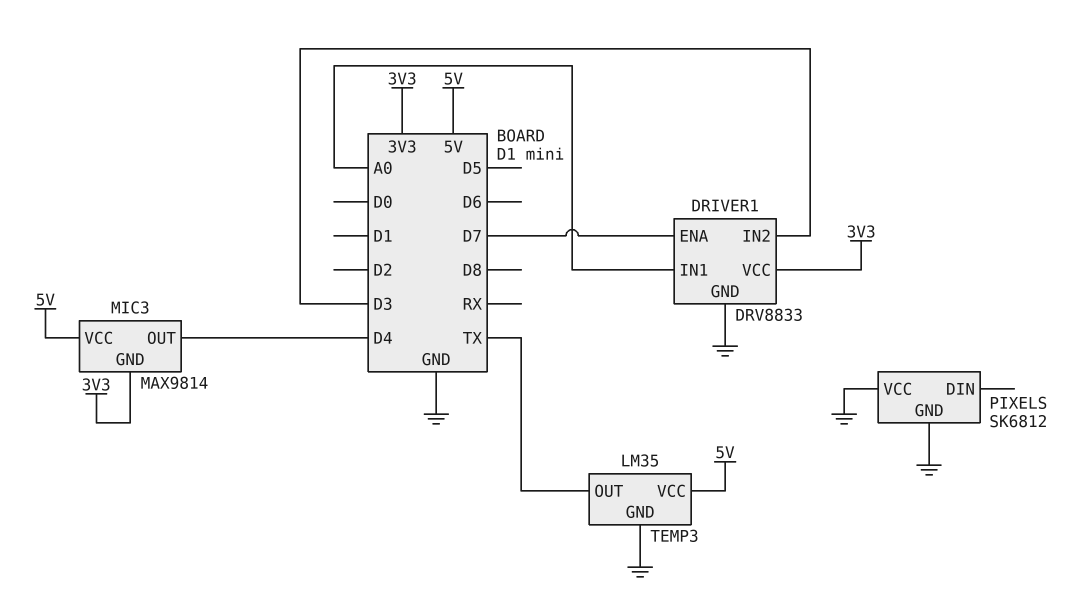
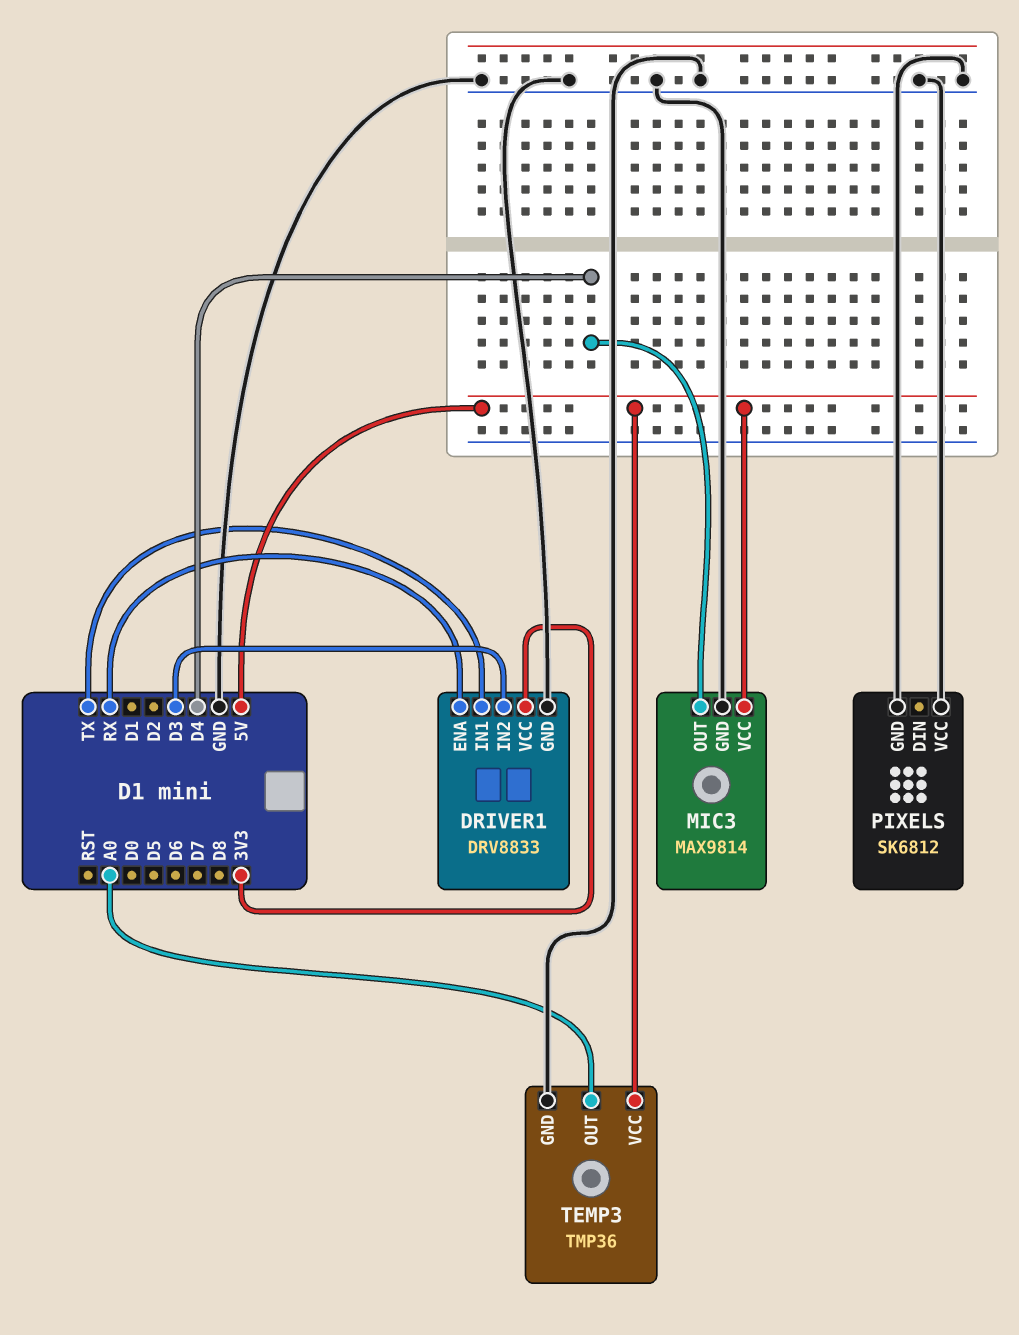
DRIVER1 pin ENA: D7 -> RX
DRIVER1 pin IN1: A0 -> TX
MIC3 pin GND: 3V3 -> GND
TEMP3: LM35 -> TMP36
TEMP3 pin OUT: TX -> A0

